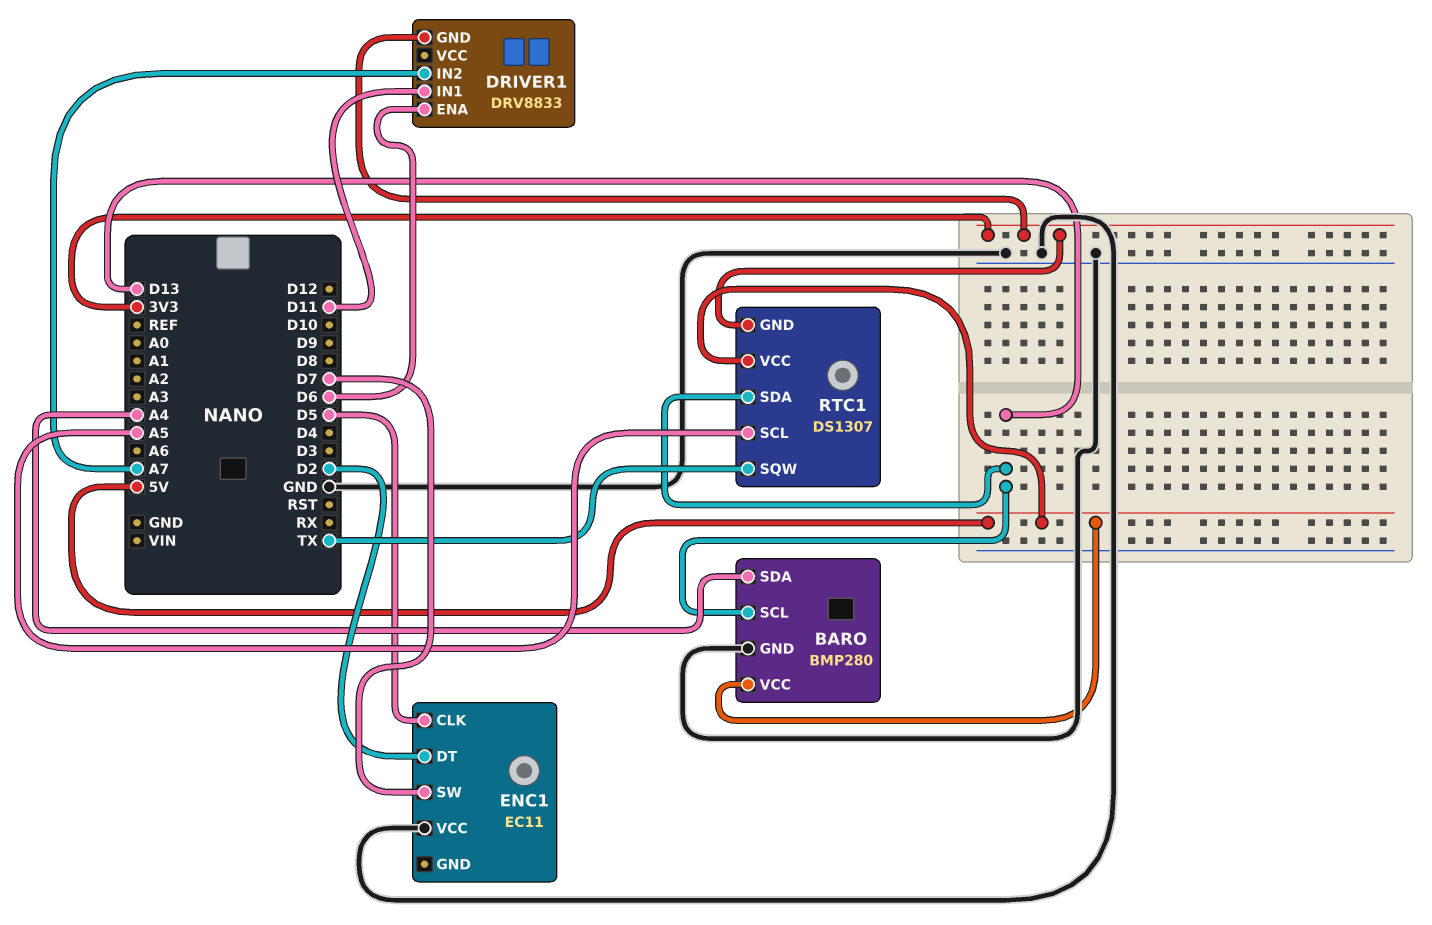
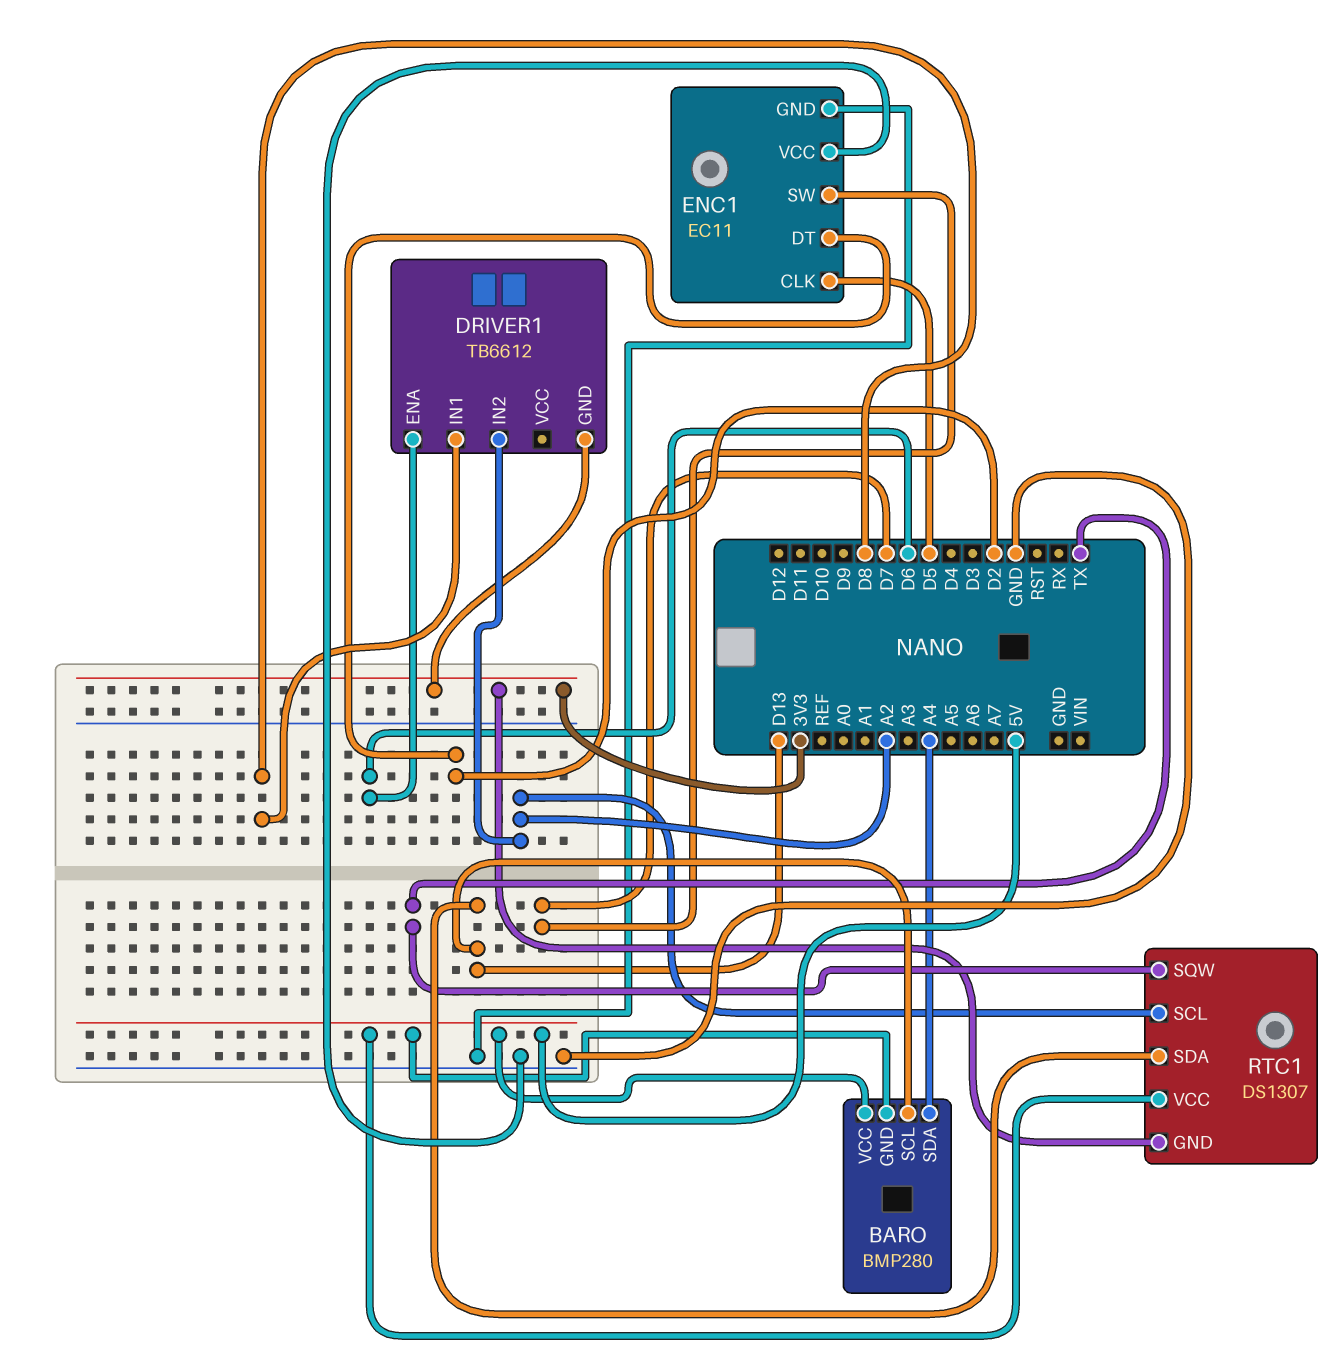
BARO pin GND: GND -> 5V
DRIVER1: DRV8833 -> TB6612
DRIVER1 pin IN1: D11 -> D8
DRIVER1 pin IN2: A7 -> A2
ENC1 pin GND: none -> GND
RTC1 pin SCL: A5 -> A2

